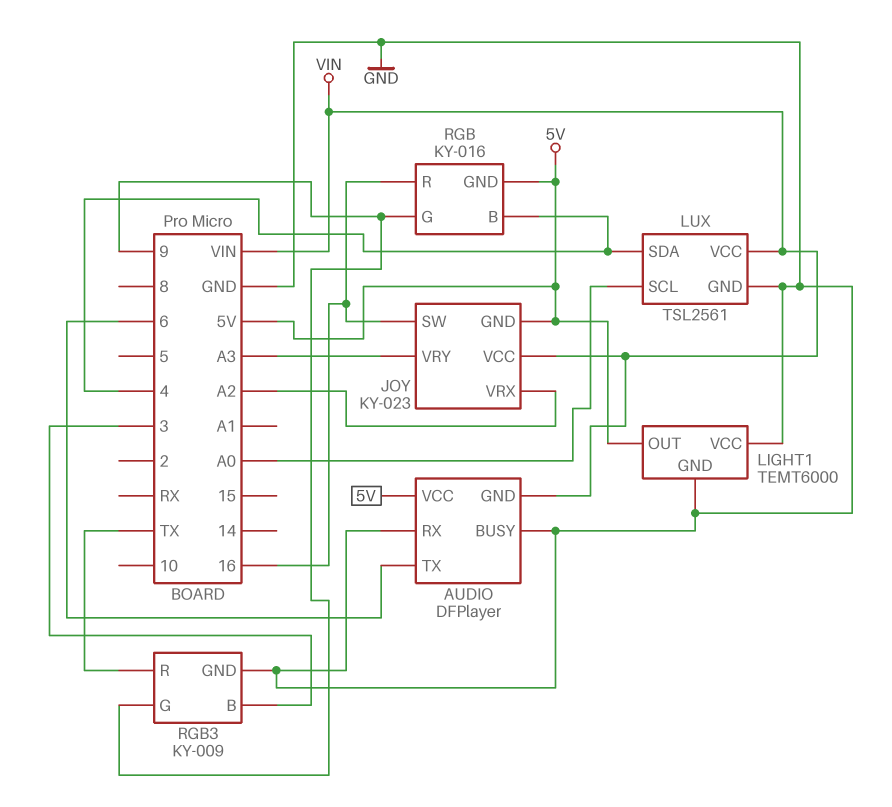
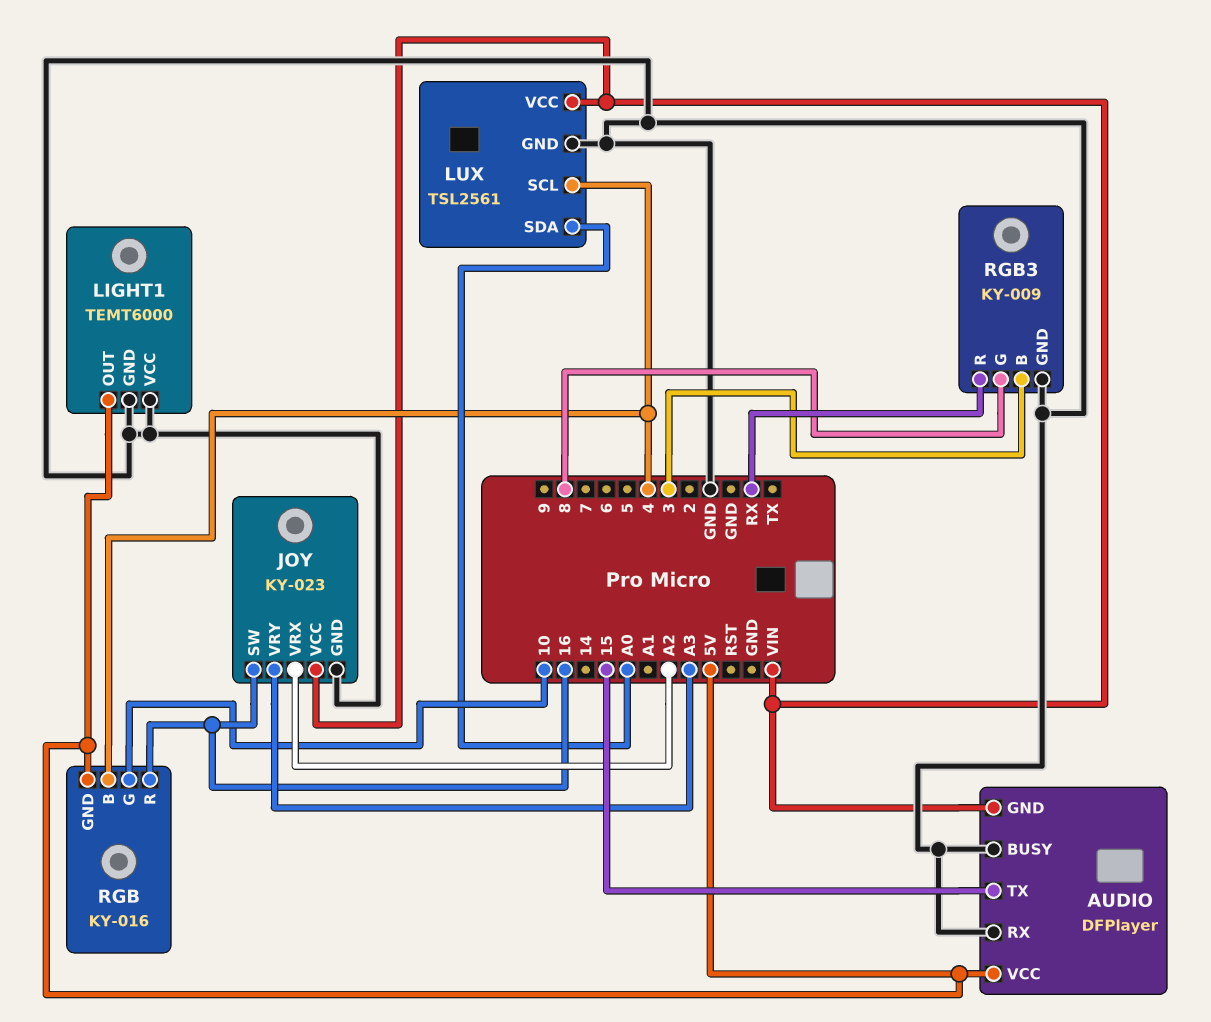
AUDIO pin TX: 6 -> 15
JOY pin GND: 5V -> GND
LUX pin SCL: A0 -> 4
LUX pin SDA: 4 -> A0
RGB pin G: 9 -> 10
RGB3 pin G: 9 -> 8
RGB3 pin R: TX -> RX

